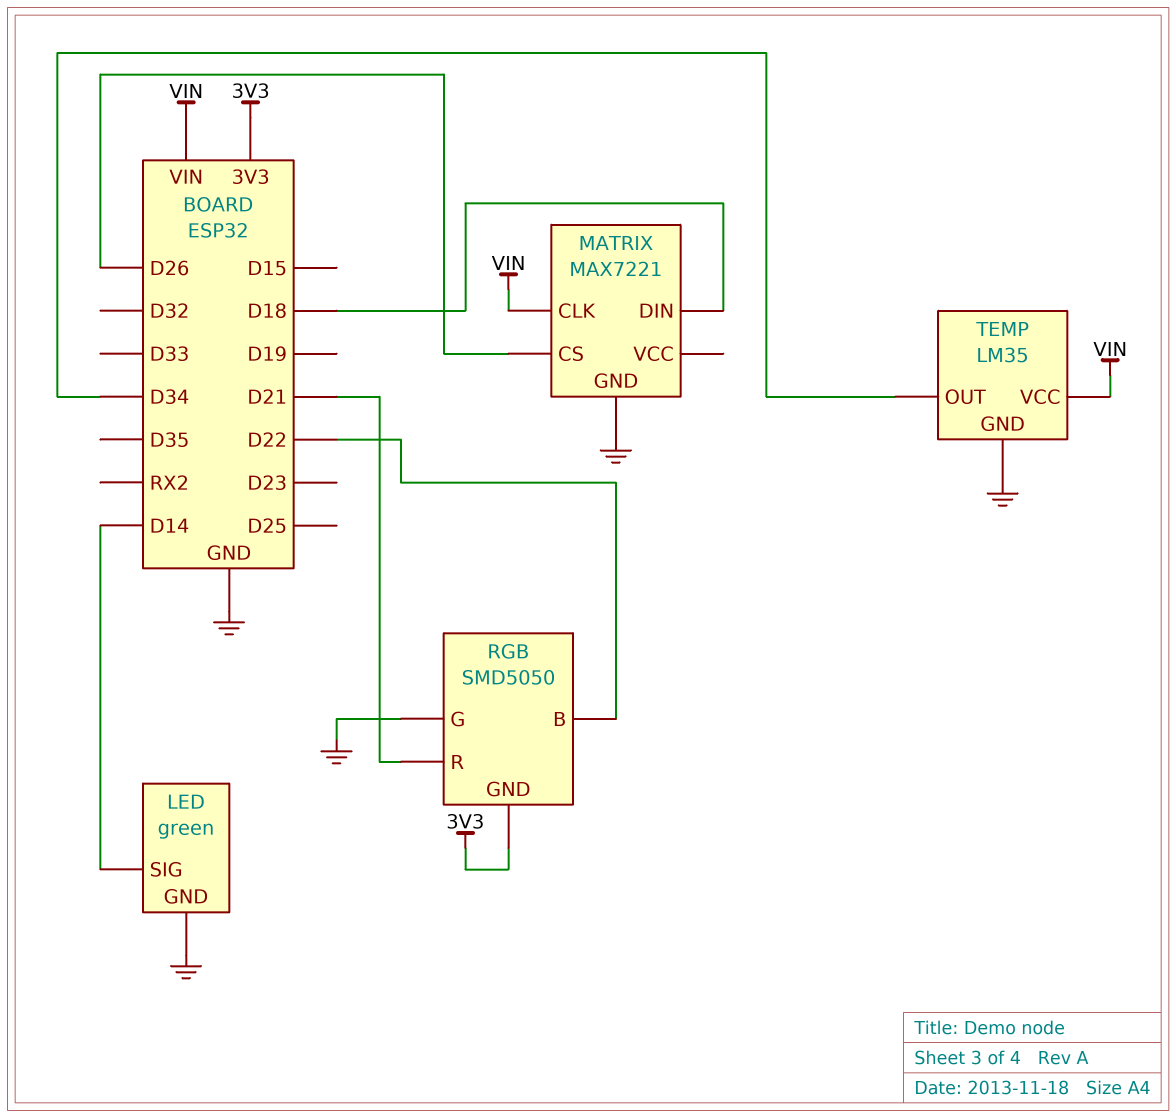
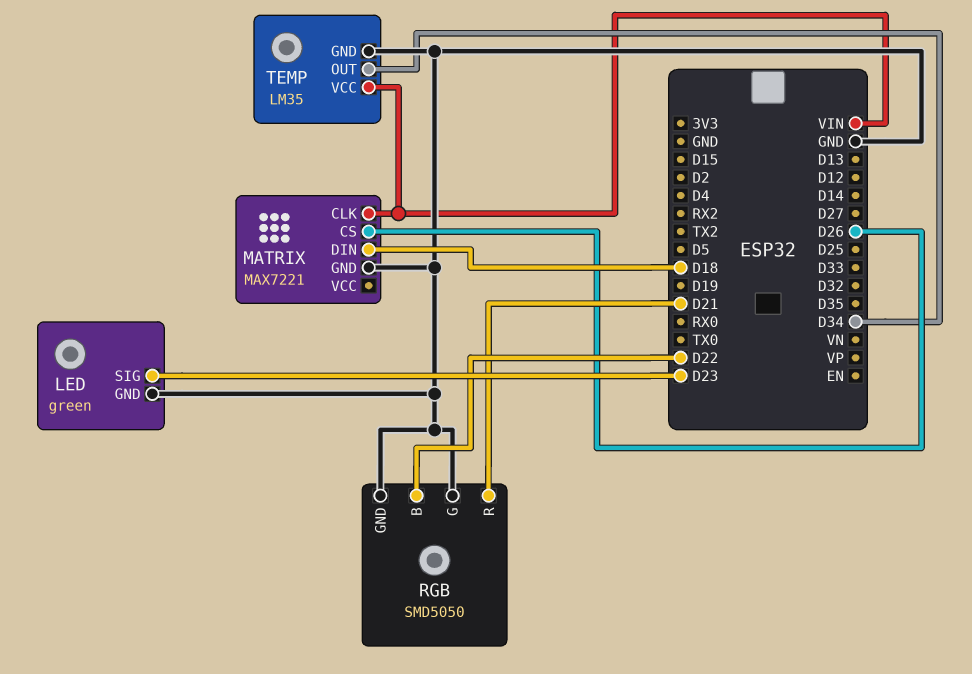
LED pin SIG: D14 -> D23
RGB pin GND: 3V3 -> GND

